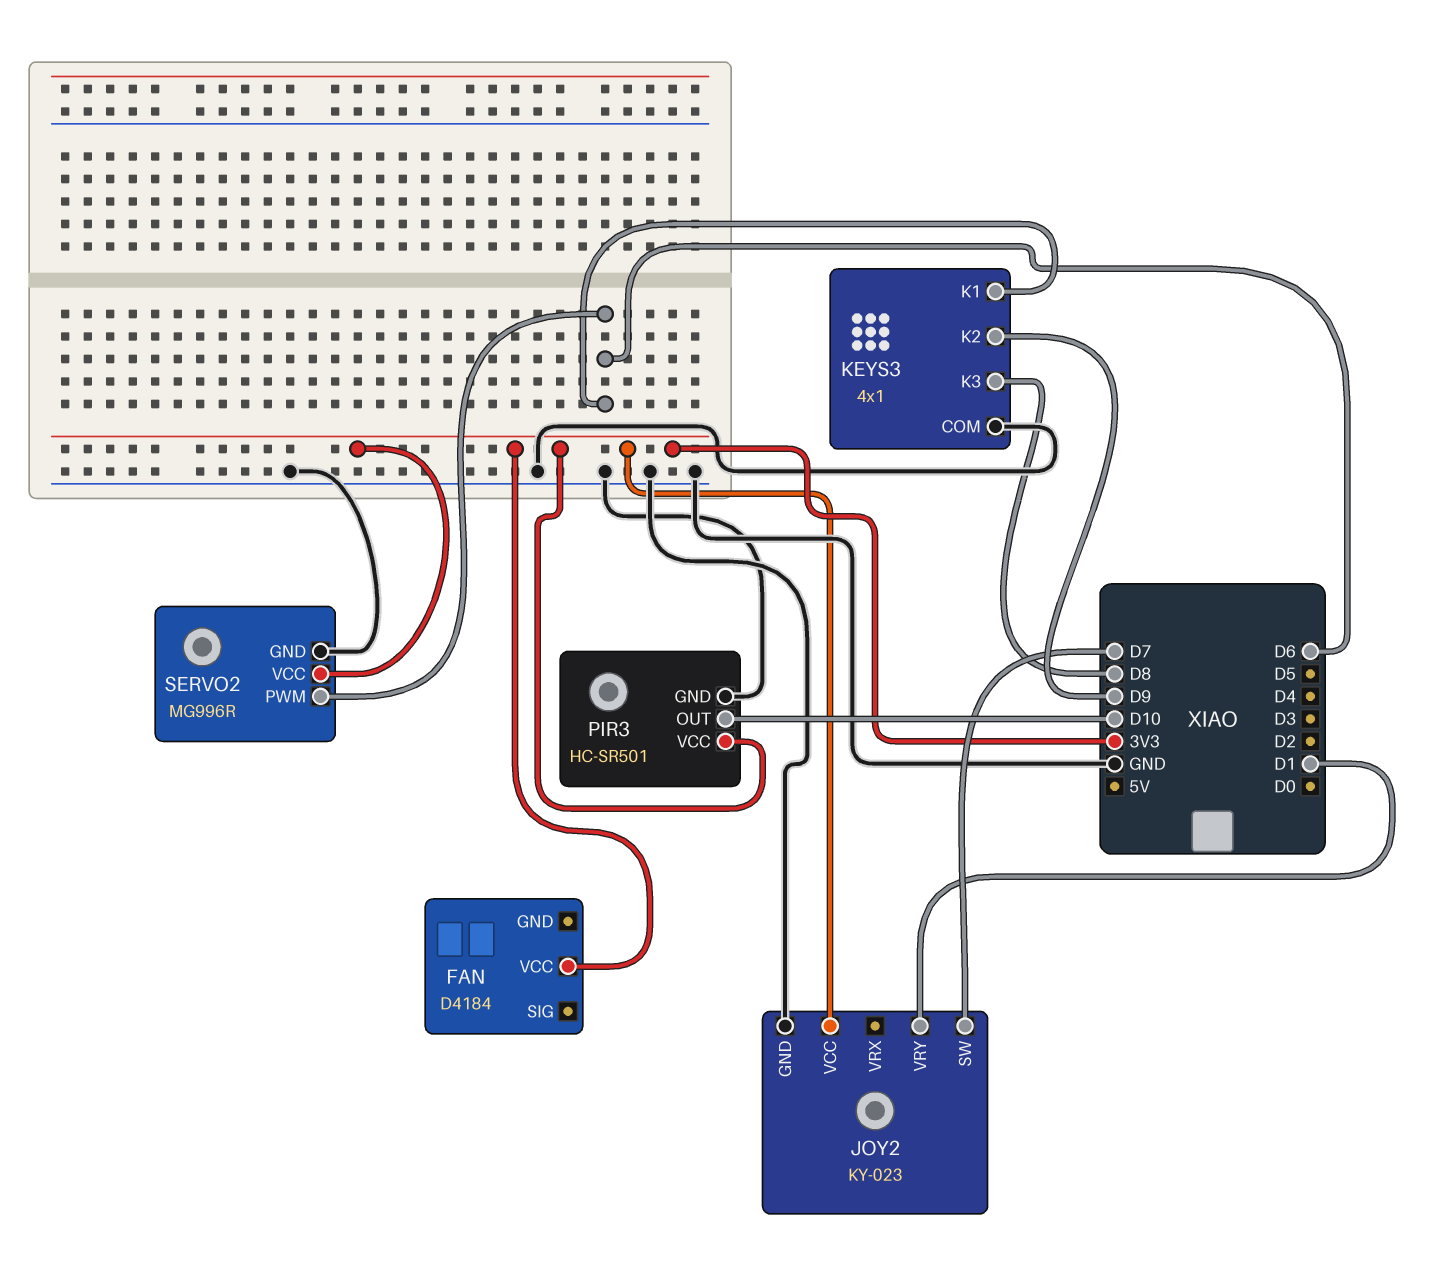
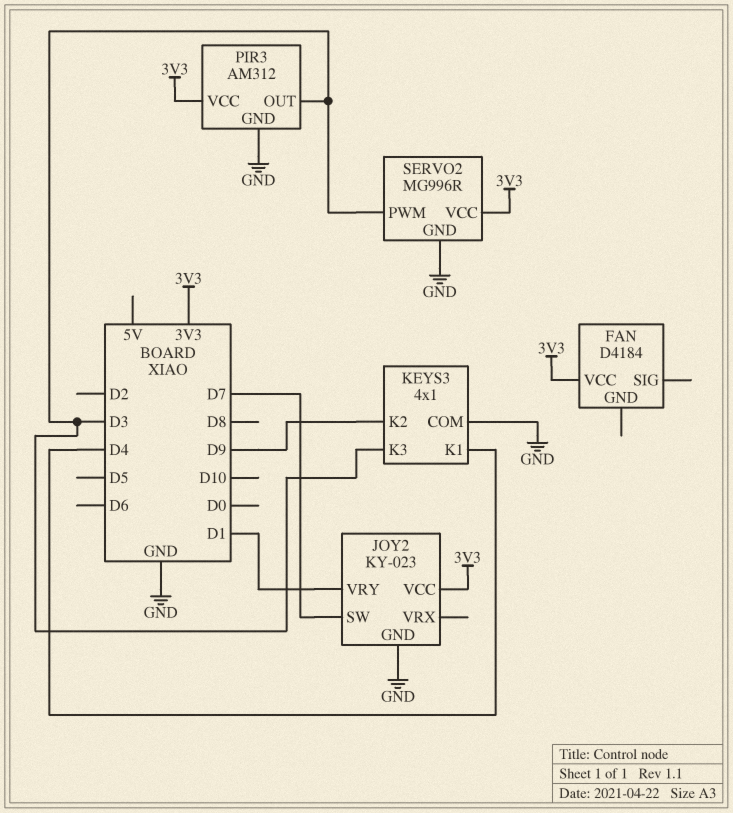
KEYS3 pin K1: D6 -> D4
KEYS3 pin K3: D8 -> D3
PIR3: HC-SR501 -> AM312
PIR3 pin OUT: D10 -> D3
SERVO2 pin PWM: D6 -> D3

